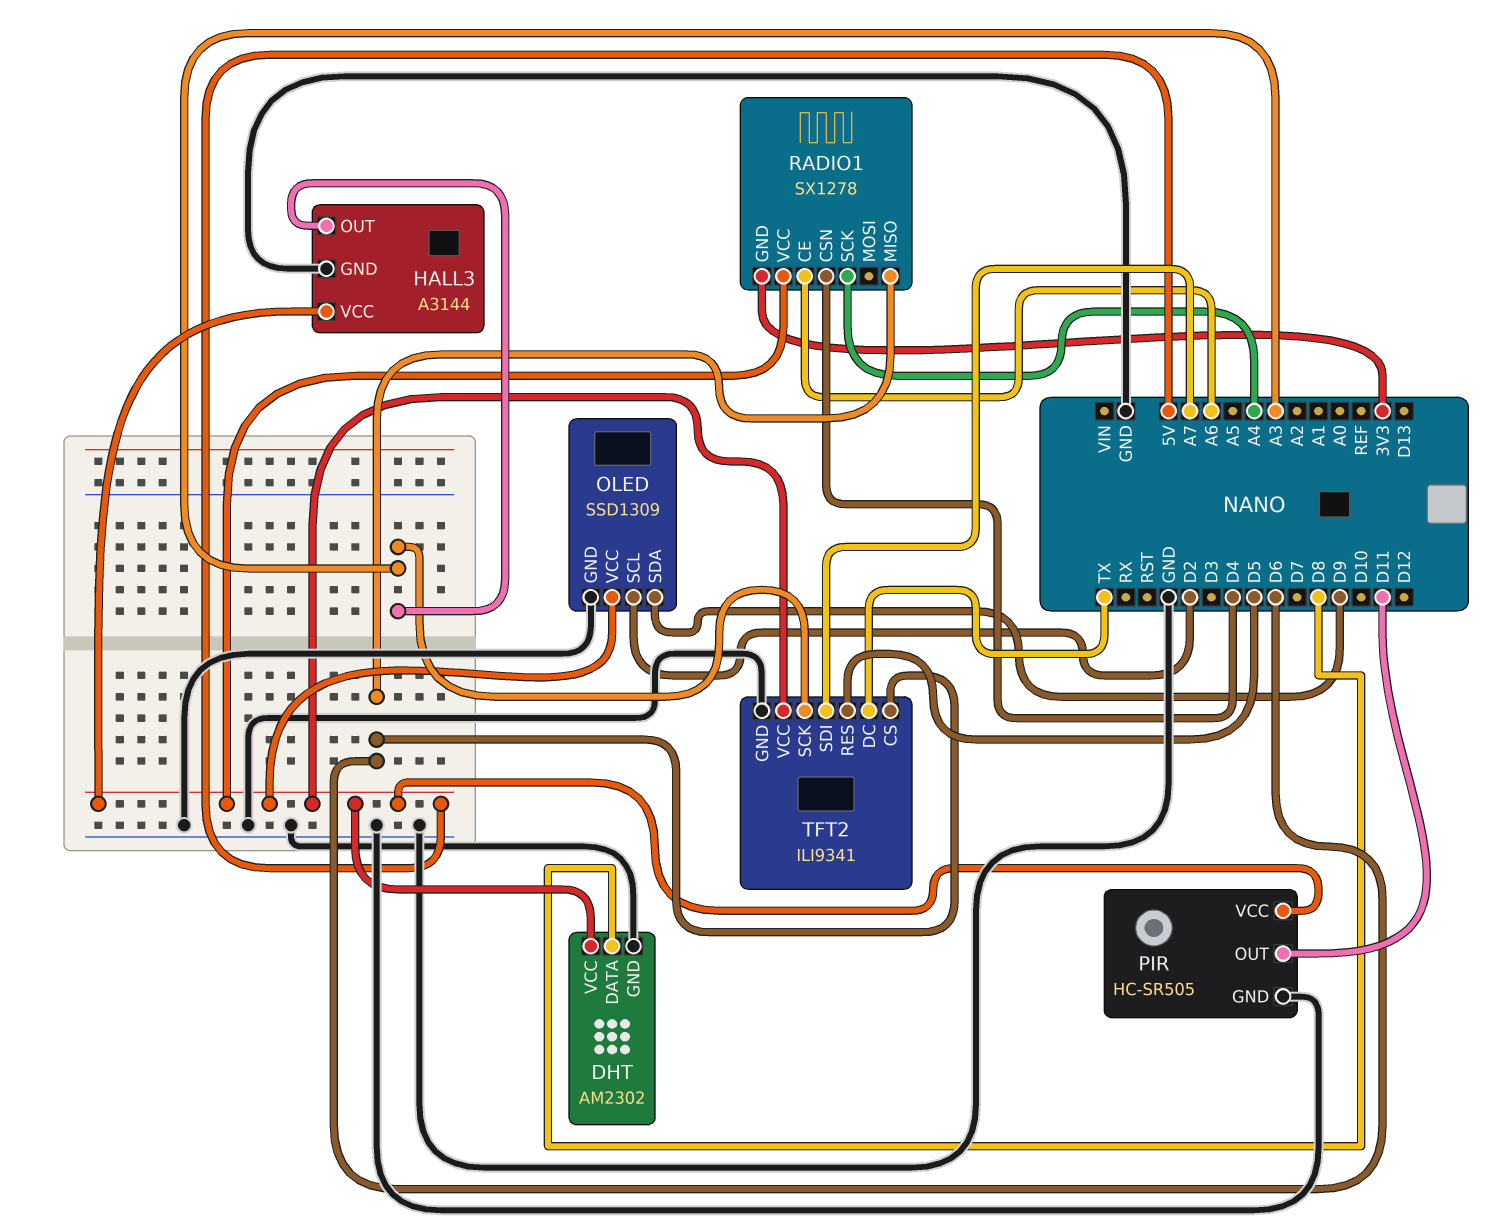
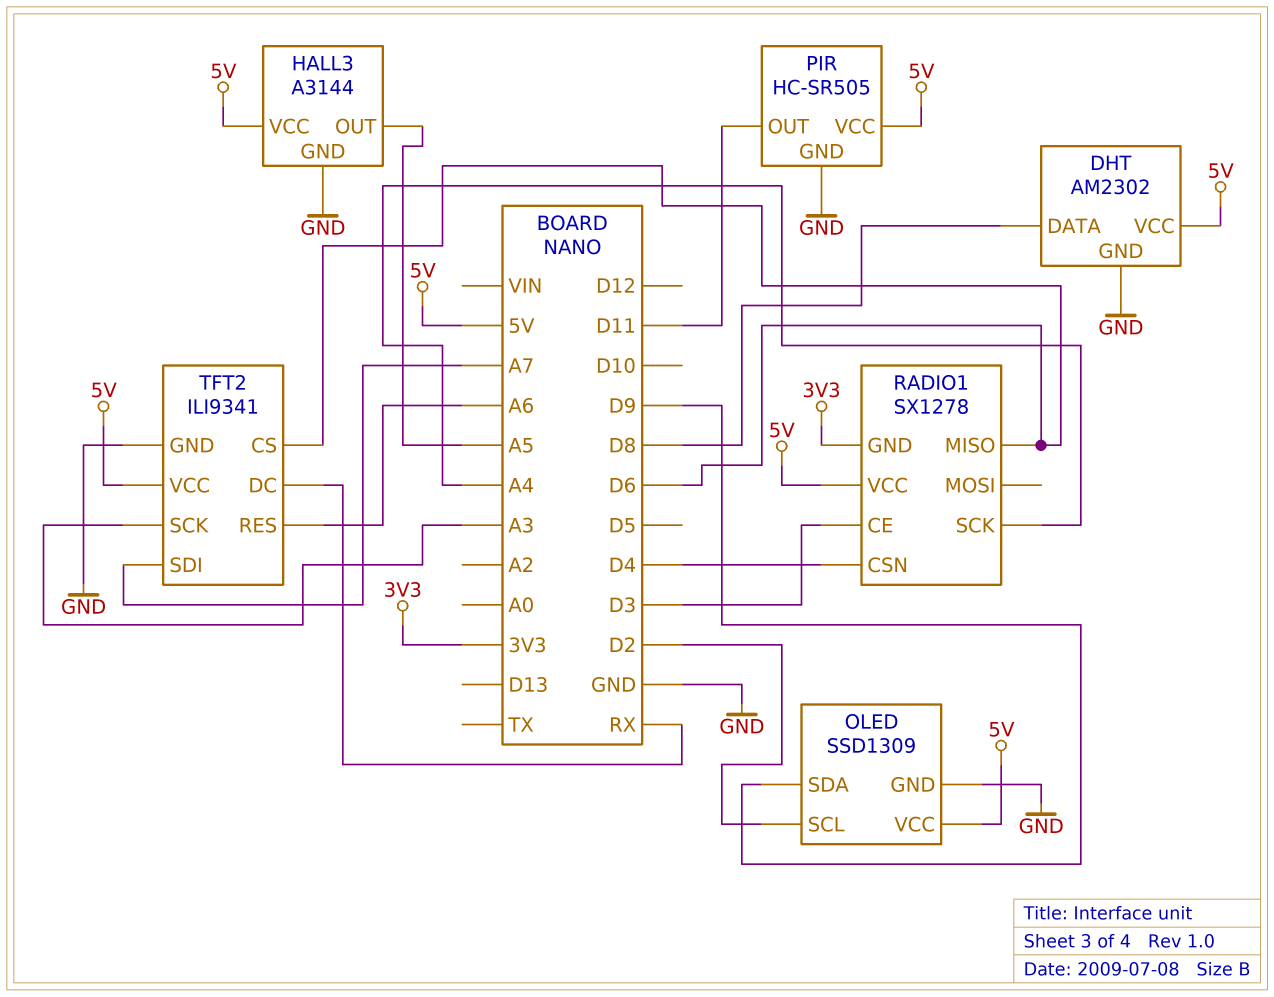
HALL3 pin OUT: A3 -> A5
RADIO1 pin CE: A6 -> D3
TFT2 pin DC: TX -> RX
TFT2 pin RES: D5 -> A6

